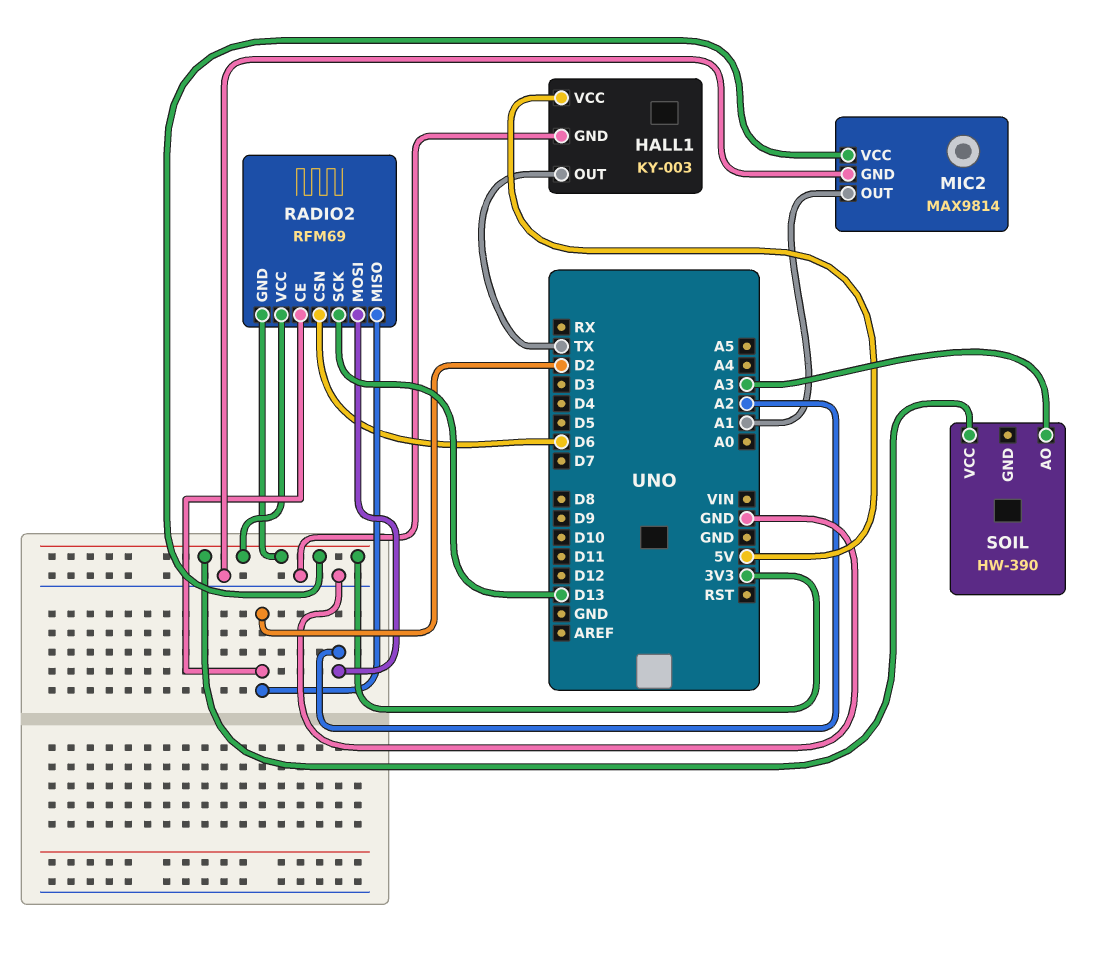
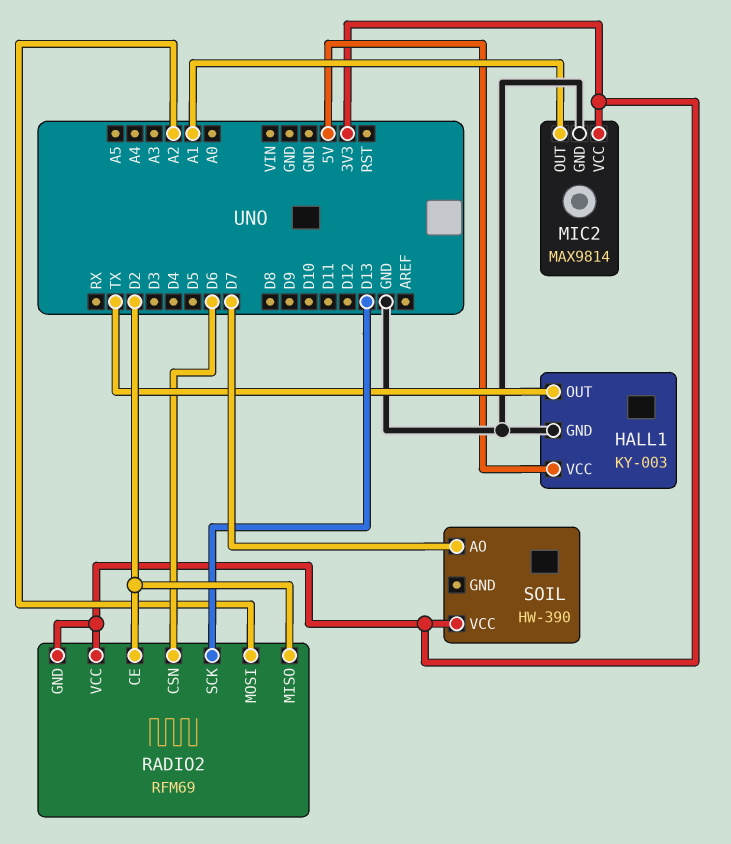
SOIL pin AO: A3 -> D7

